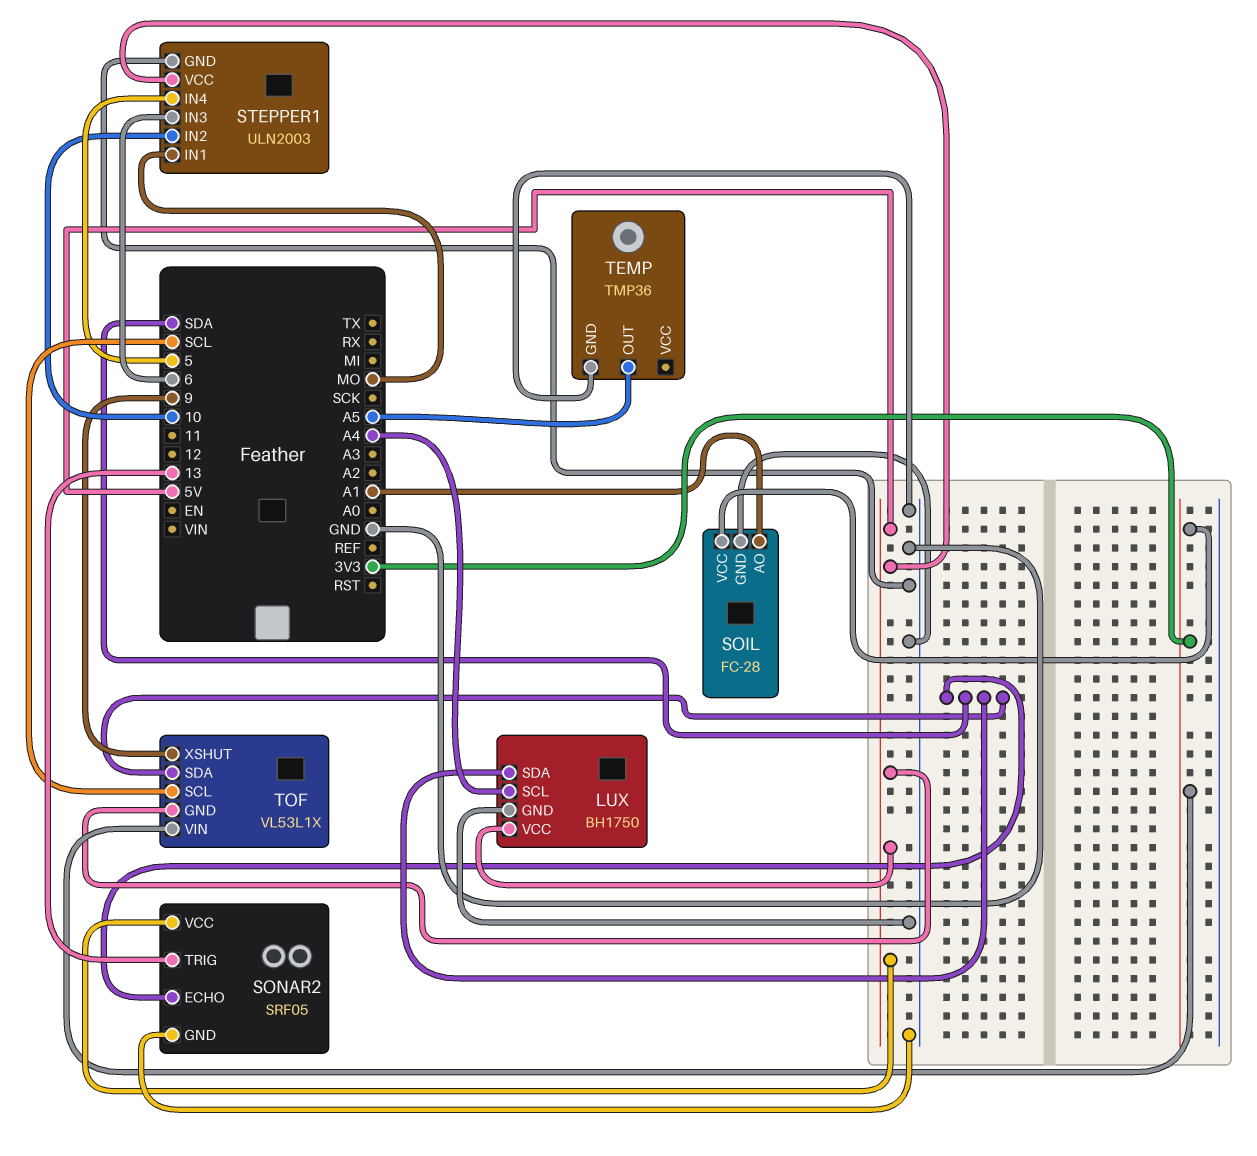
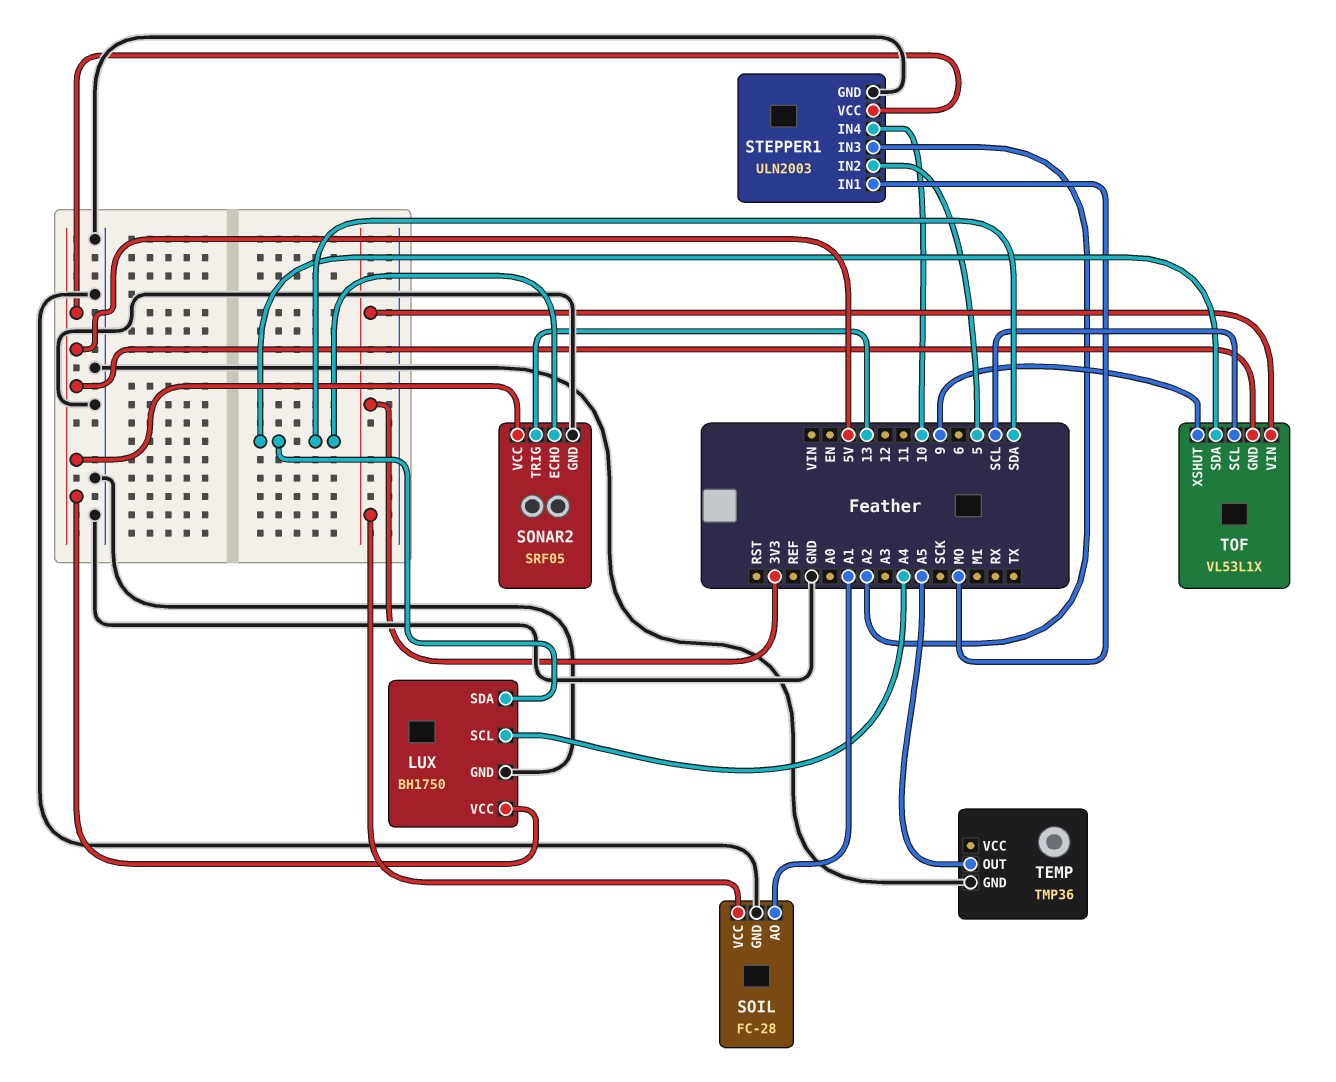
STEPPER1 pin IN2: 10 -> 5
STEPPER1 pin IN3: 6 -> A2
STEPPER1 pin IN4: 5 -> 10

